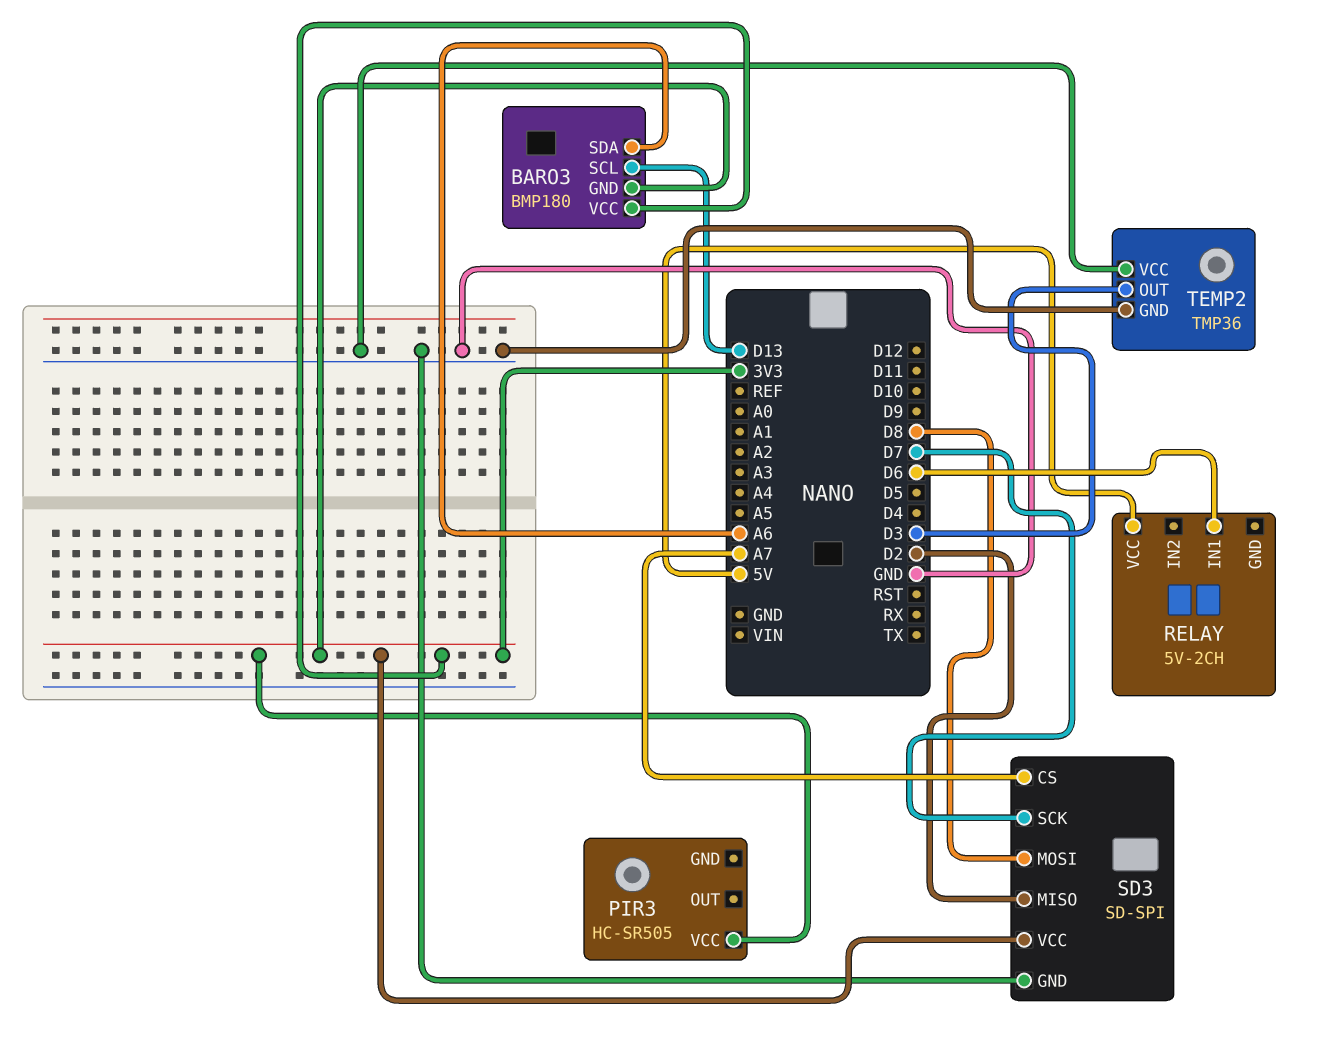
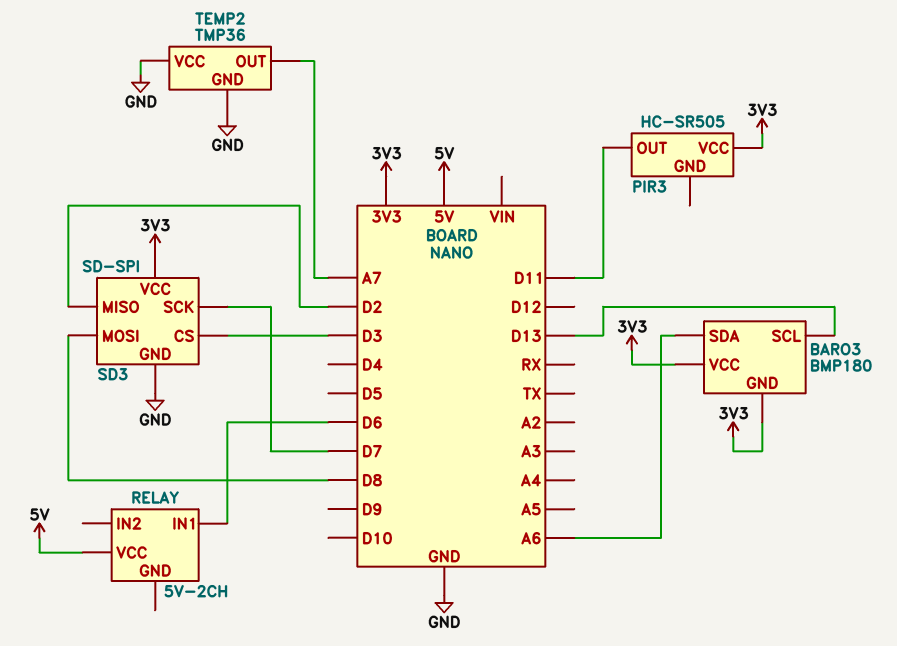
PIR3 pin OUT: none -> D11
SD3 pin CS: A7 -> D3
TEMP2 pin OUT: D3 -> A7

